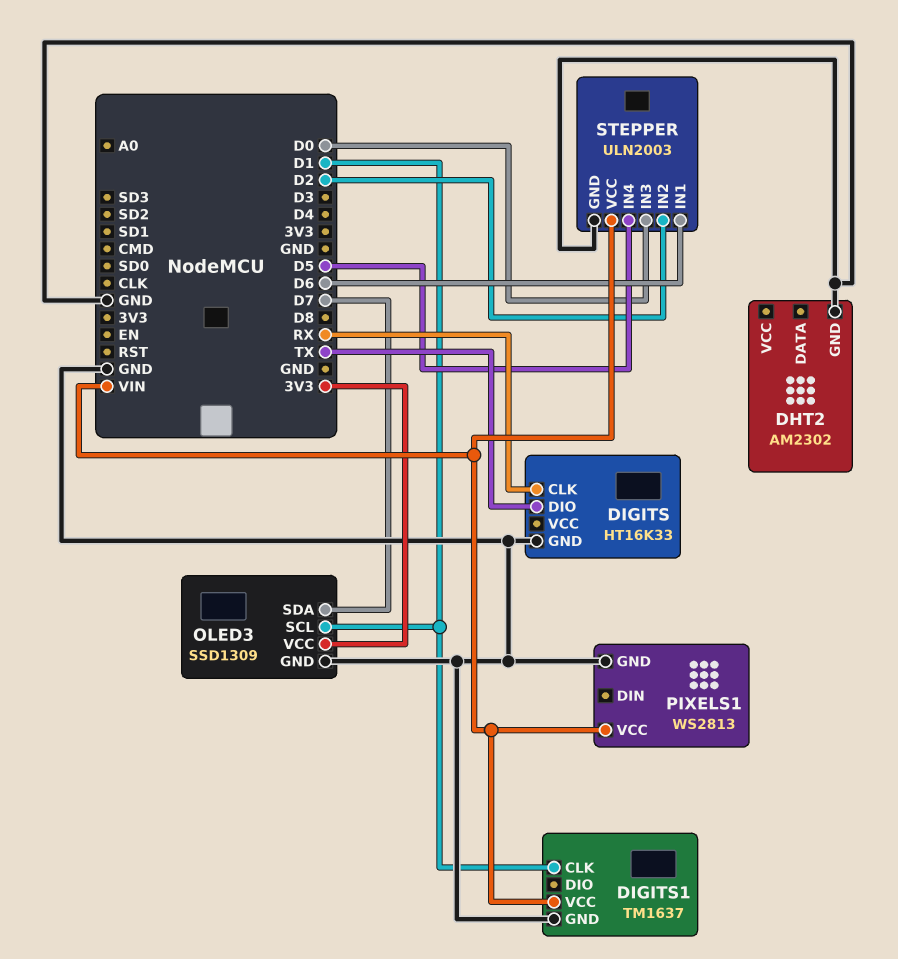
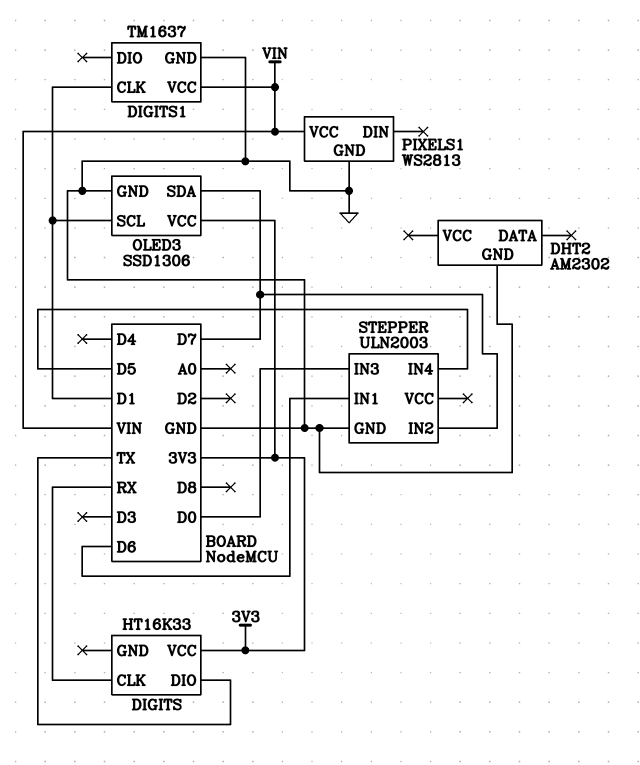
DIGITS pin GND: GND -> none
DIGITS pin VCC: none -> 3V3
OLED3: SSD1309 -> SSD1306
STEPPER pin IN2: D2 -> D7
STEPPER pin VCC: VIN -> none

